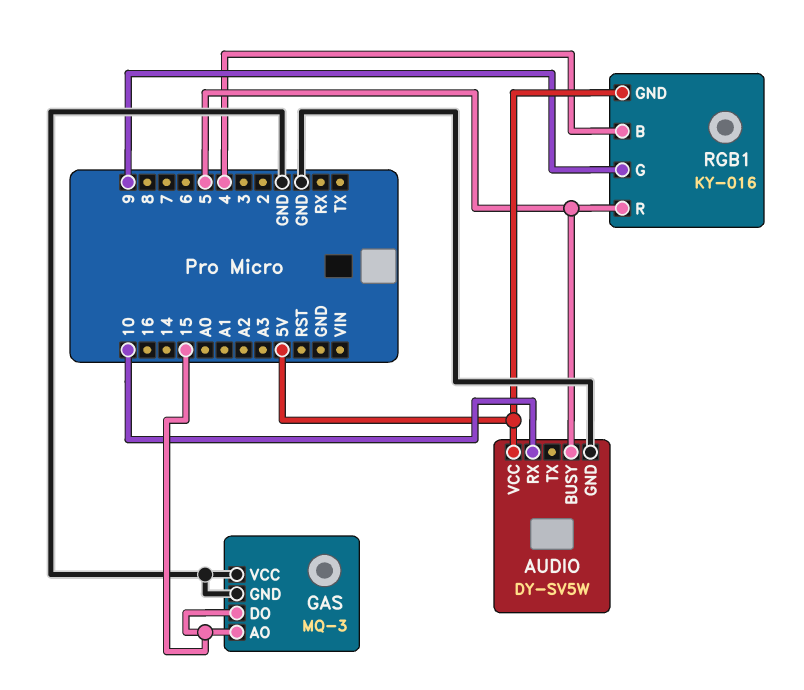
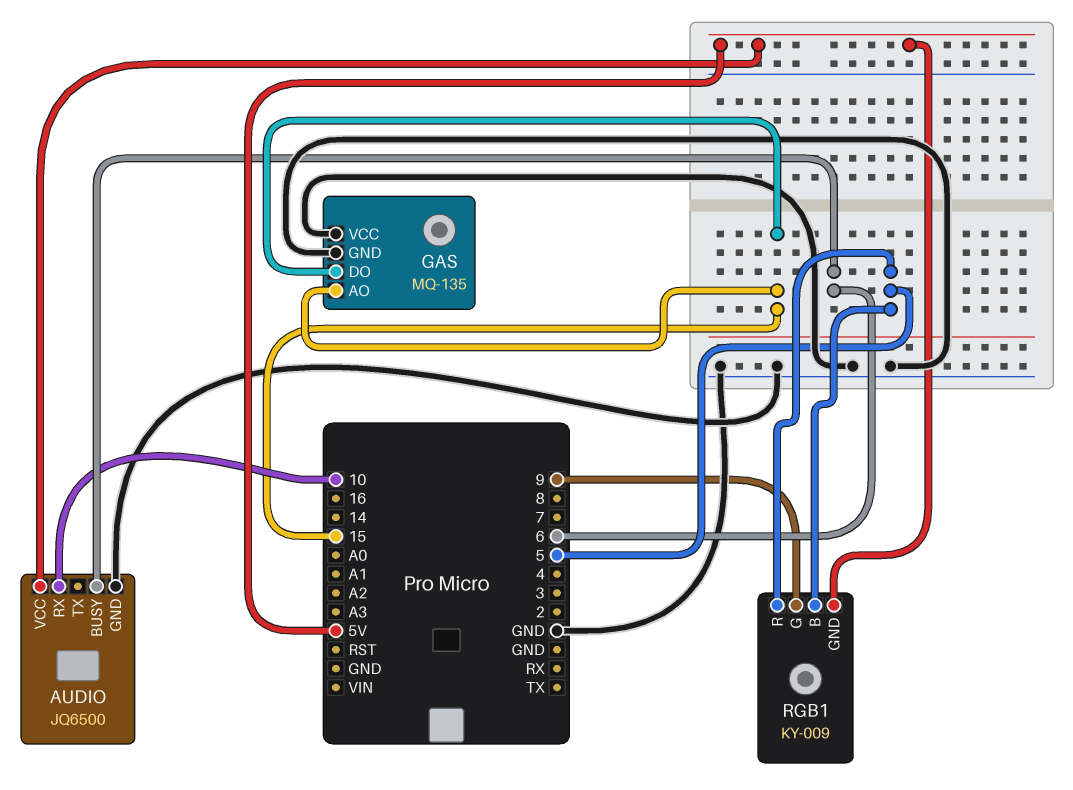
AUDIO: DY-SV5W -> JQ6500
AUDIO pin BUSY: 5 -> 6
GAS: MQ-3 -> MQ-135
RGB1: KY-016 -> KY-009
RGB1 pin B: 4 -> 5

